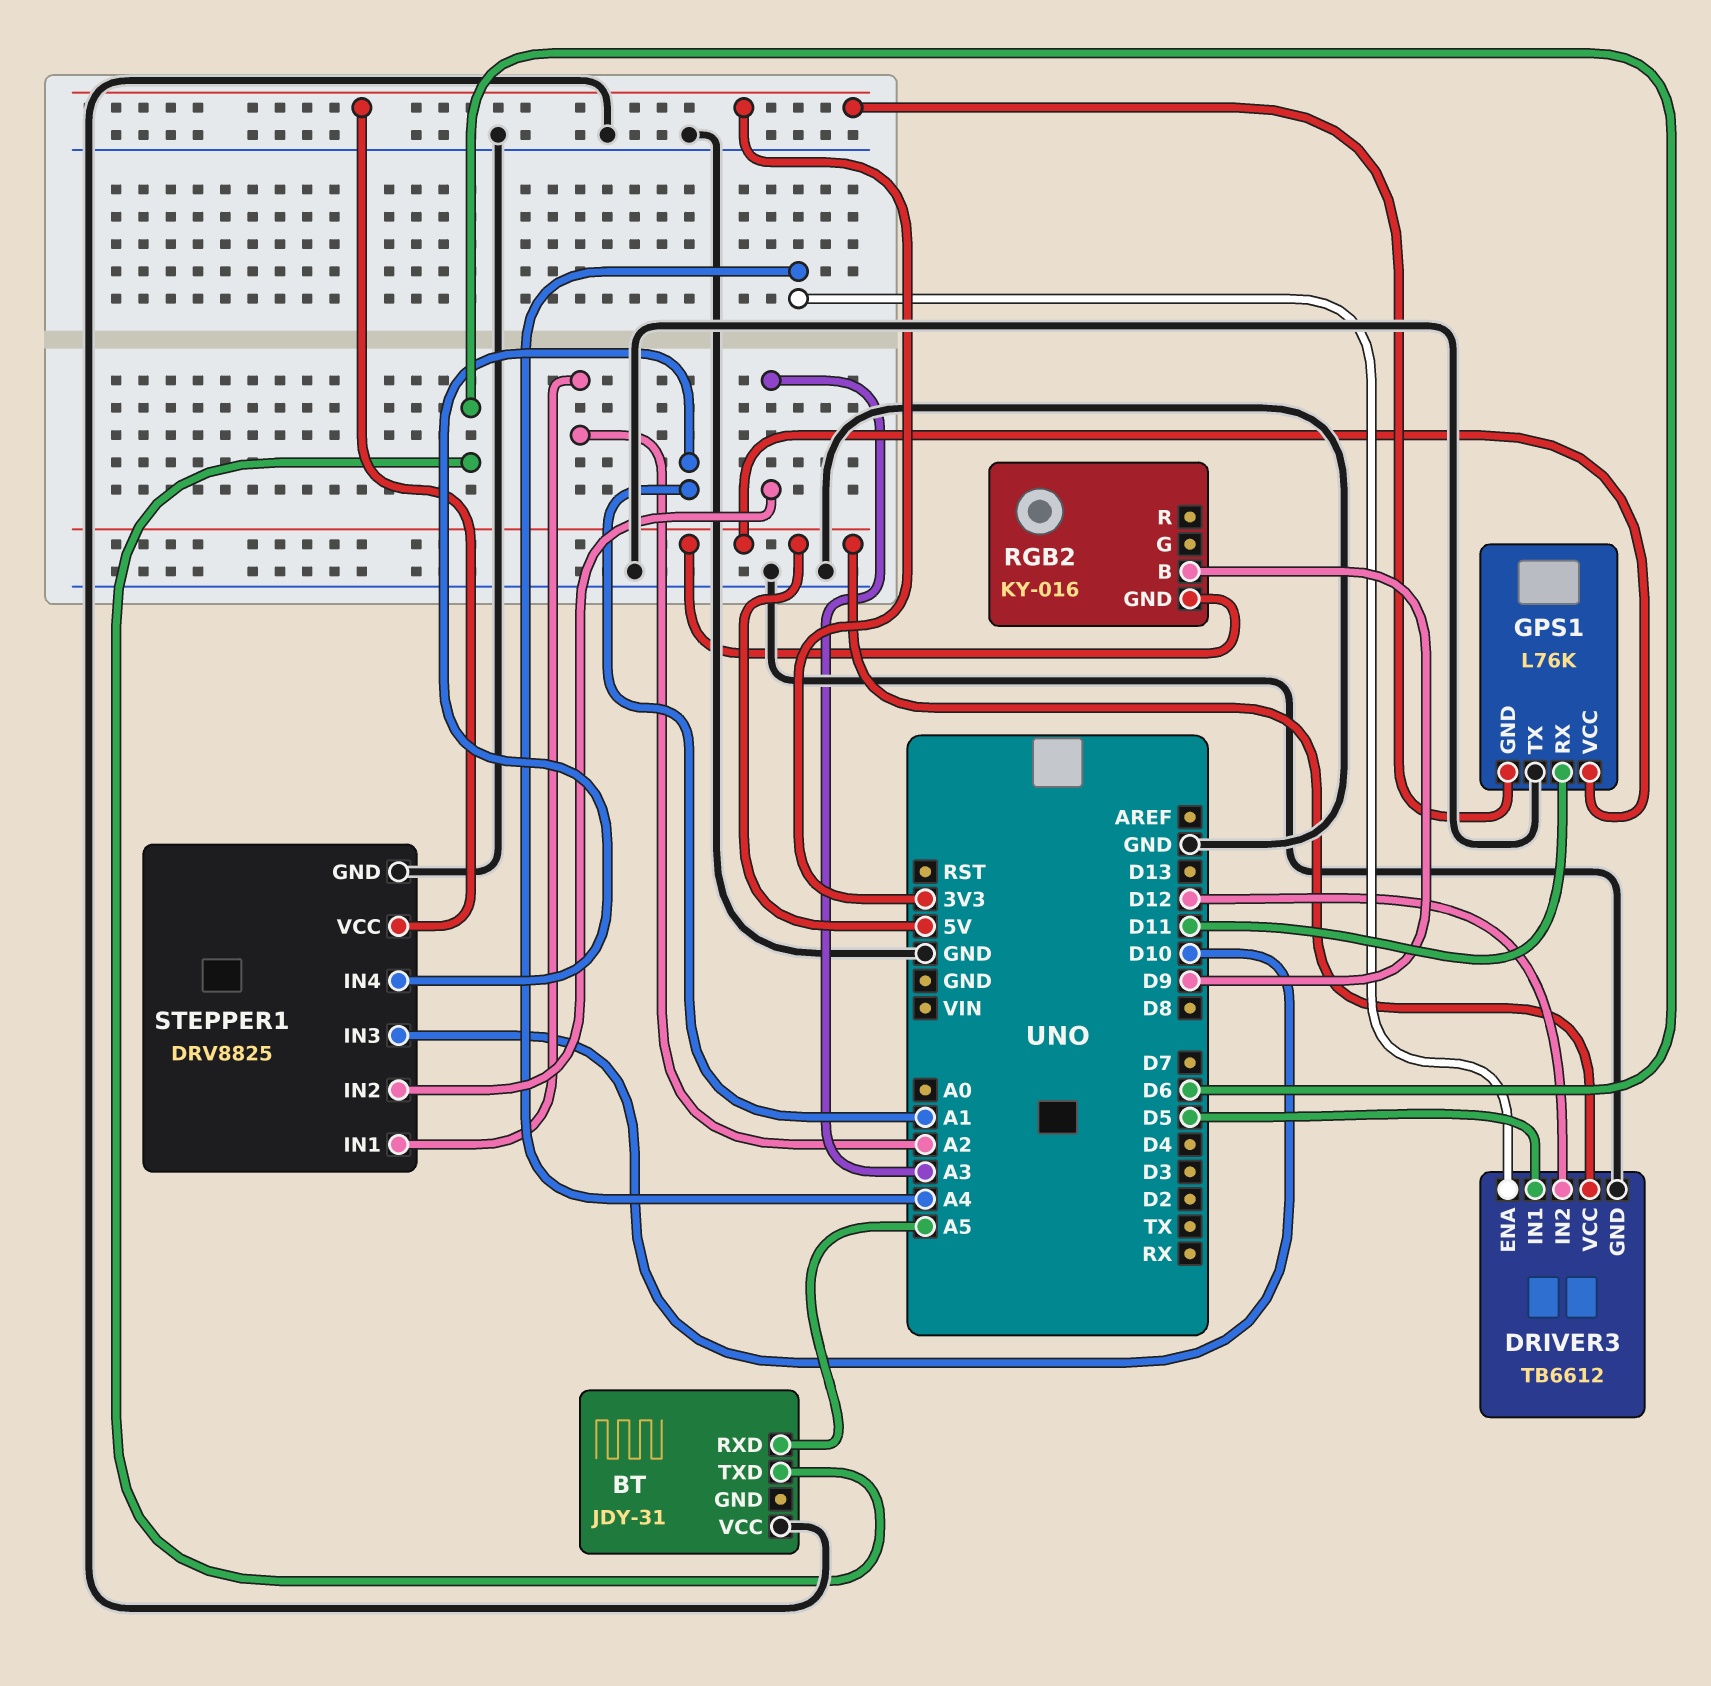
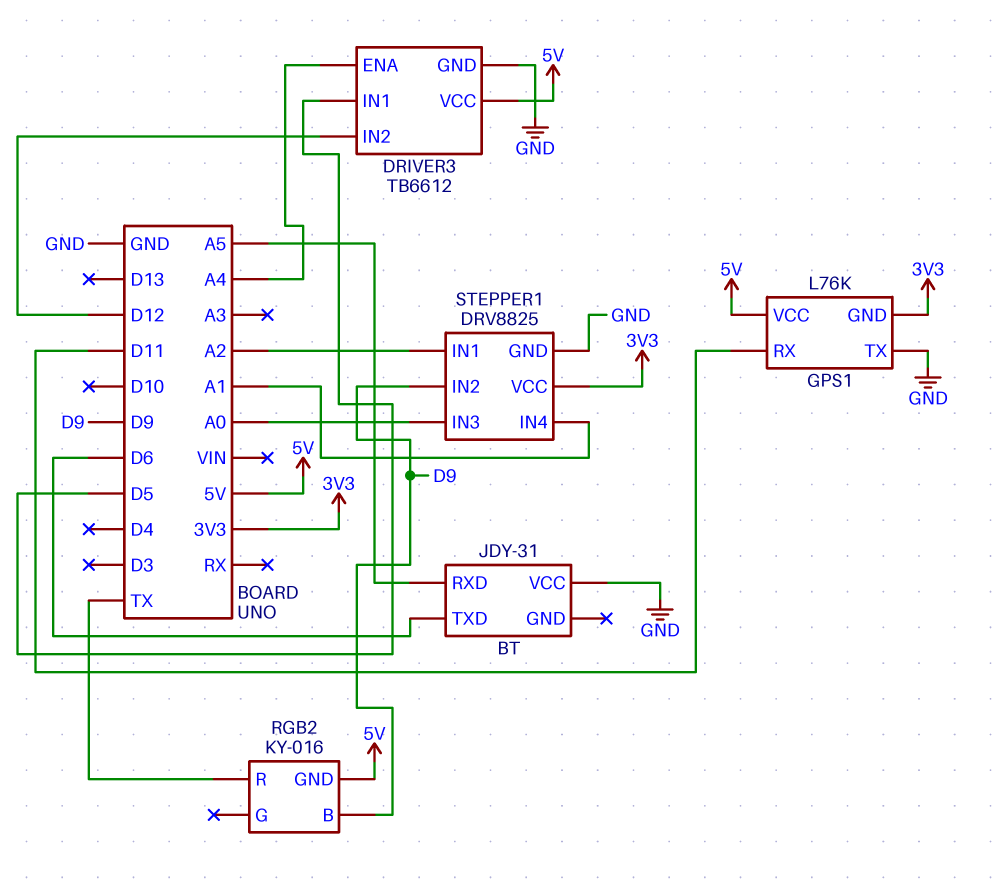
RGB2 pin R: none -> TX
STEPPER1 pin IN2: A3 -> D9
STEPPER1 pin IN3: D10 -> A0

